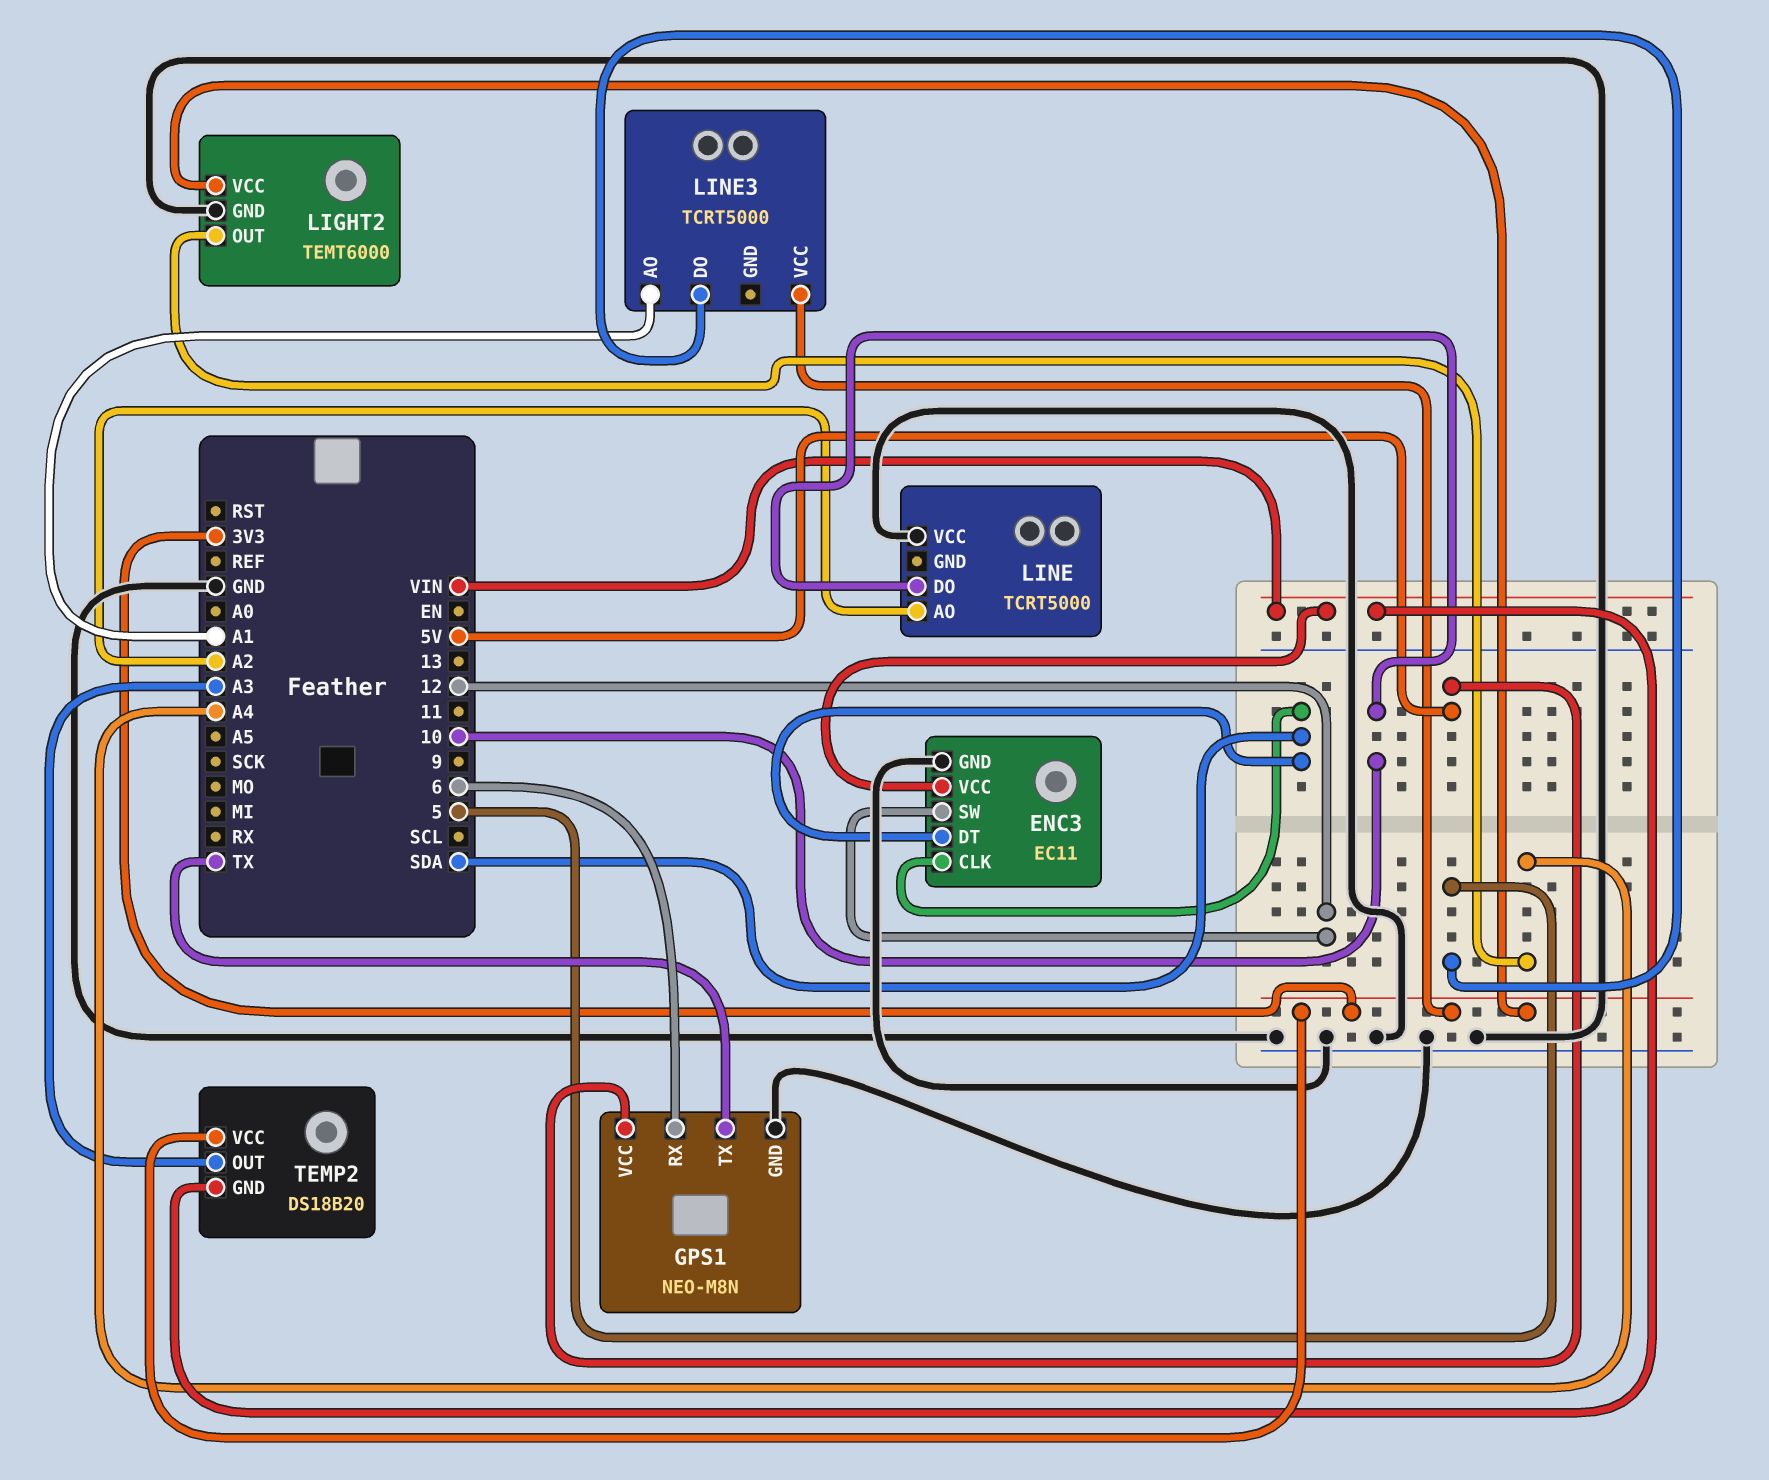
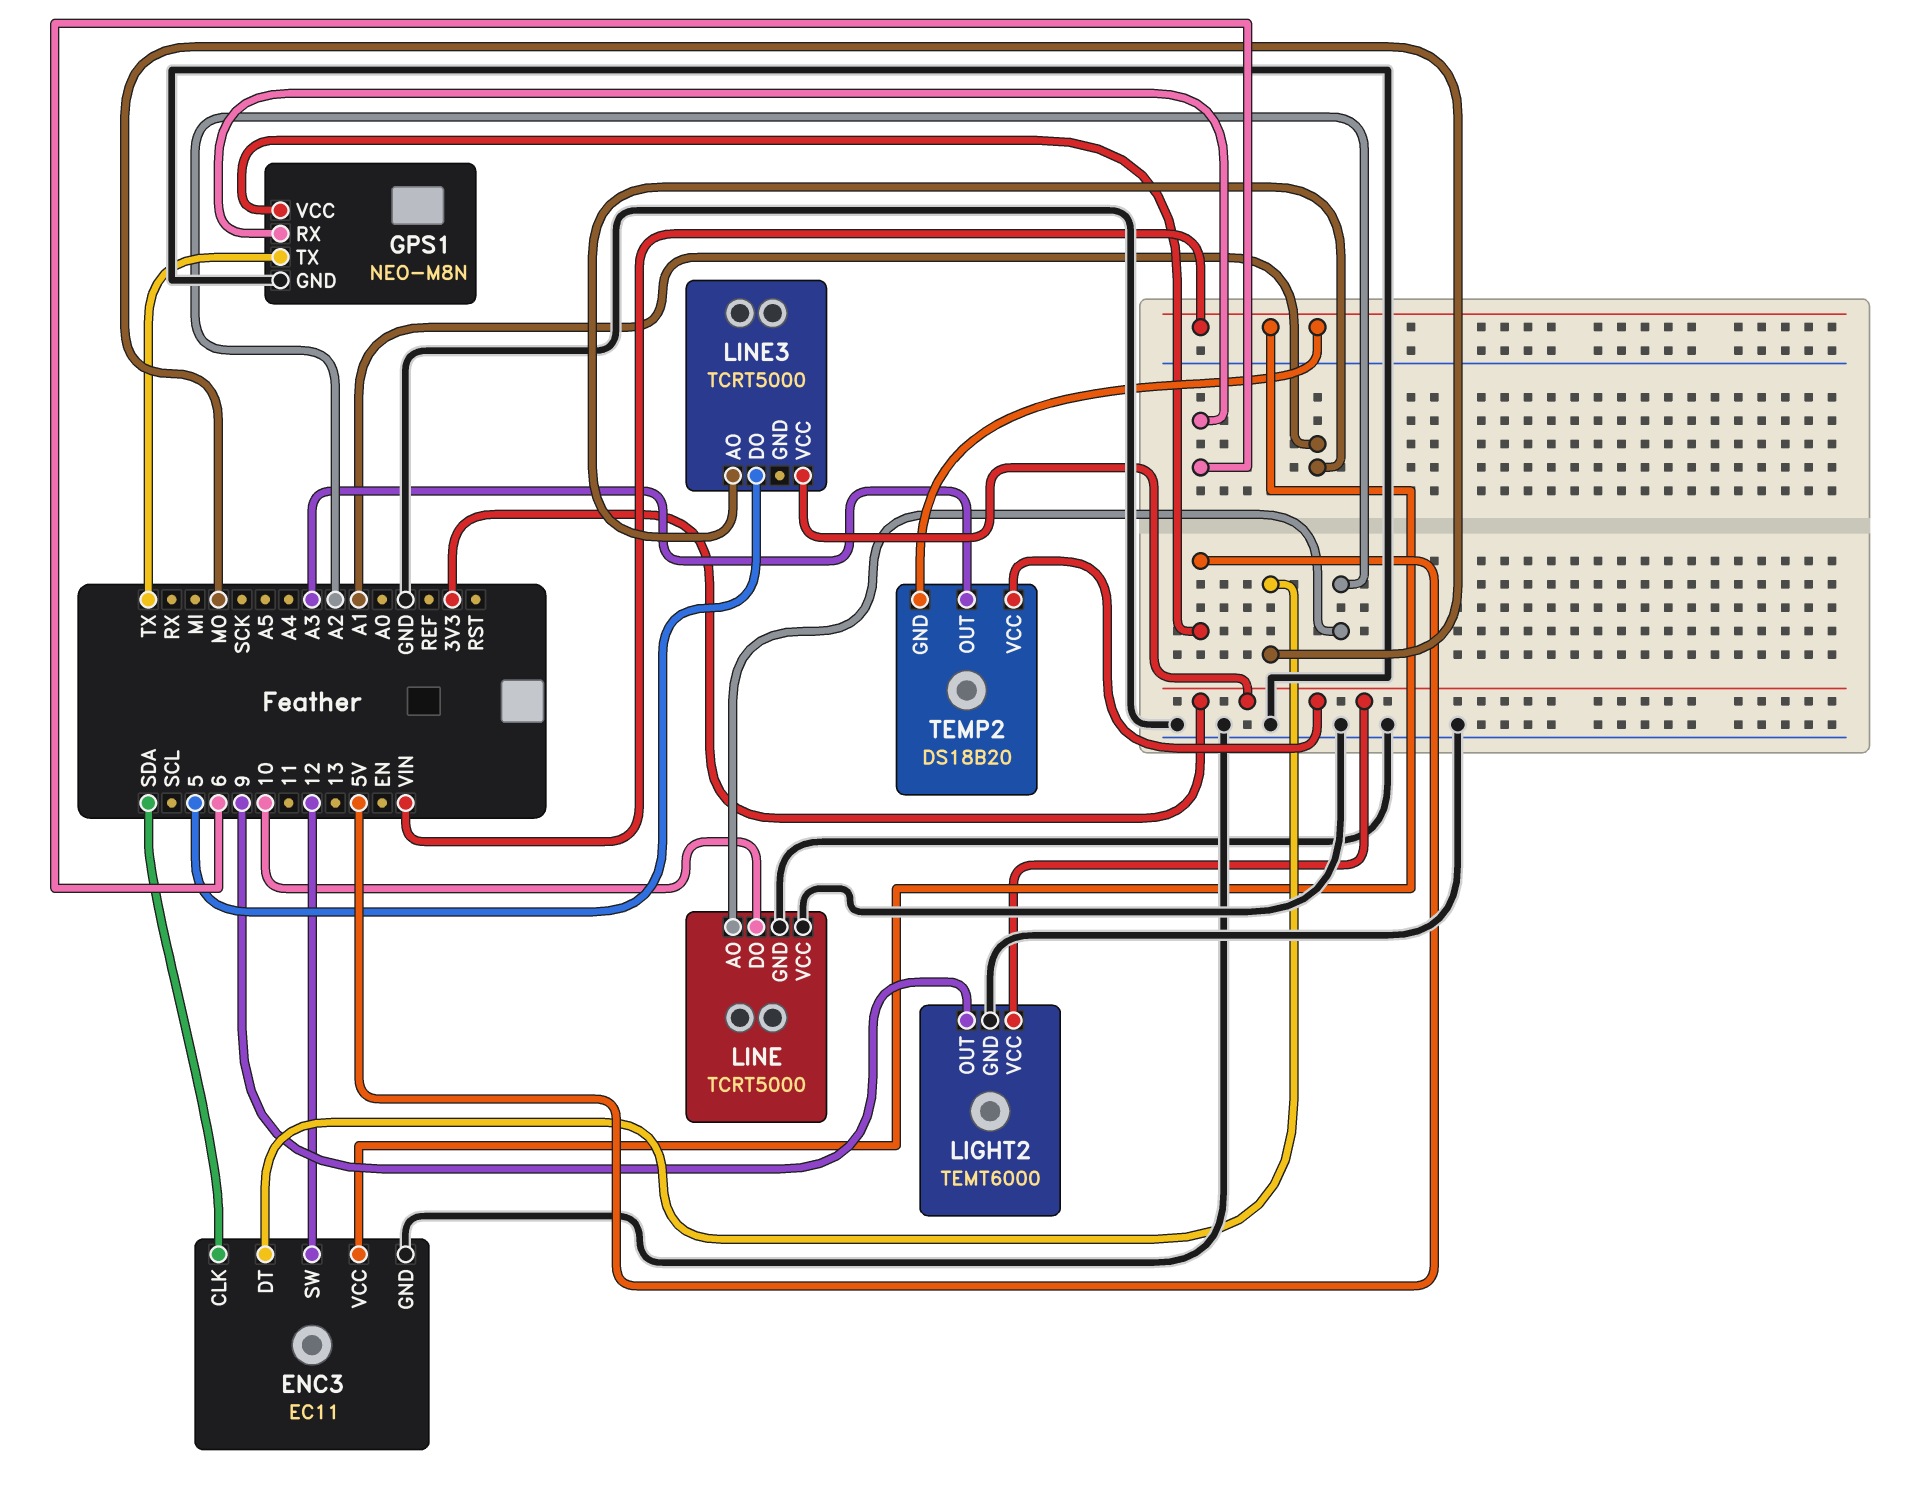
ENC3 pin DT: SDA -> MO
LIGHT2 pin OUT: A4 -> 9
LINE pin GND: none -> GND

